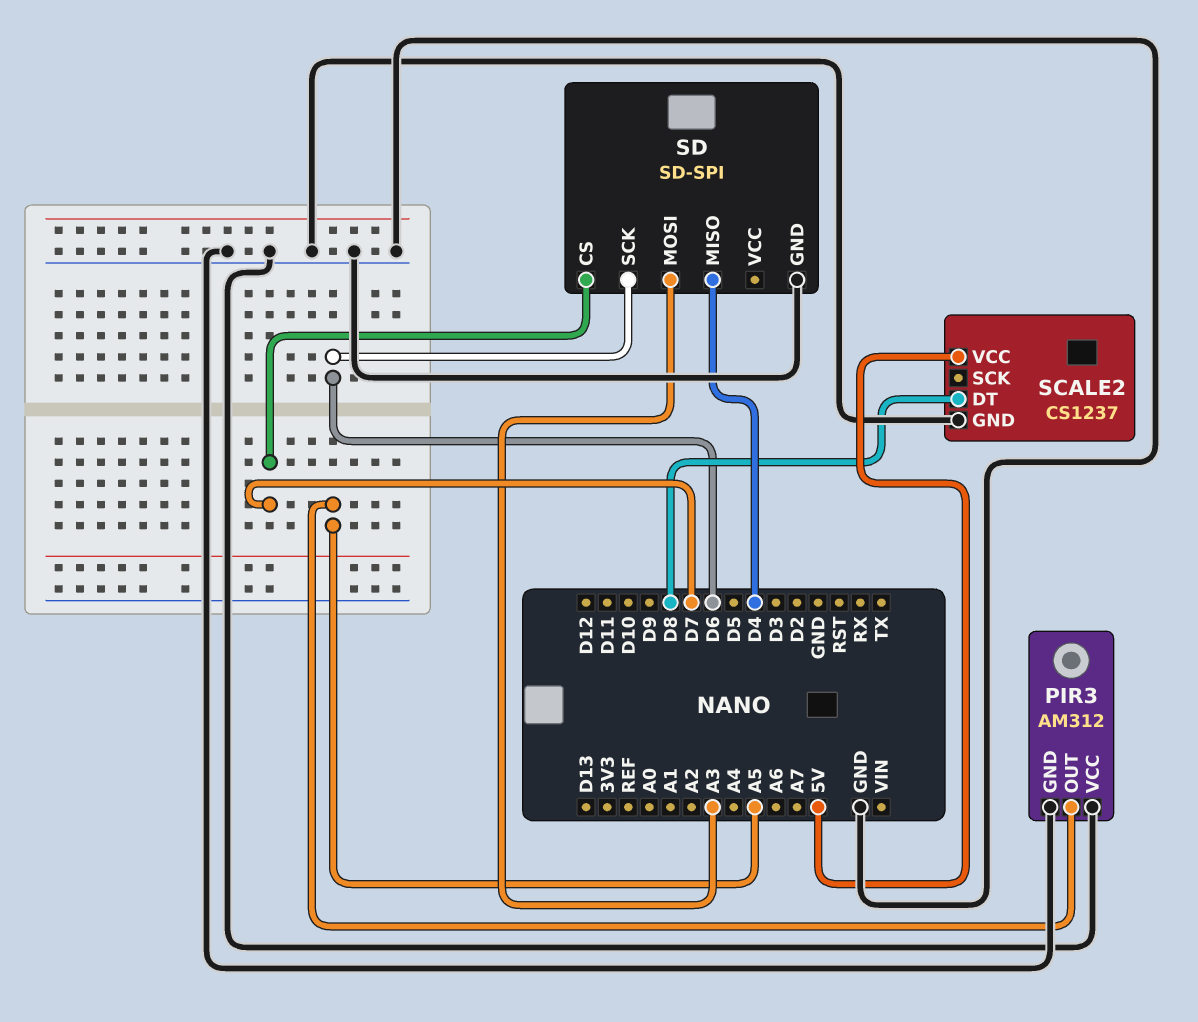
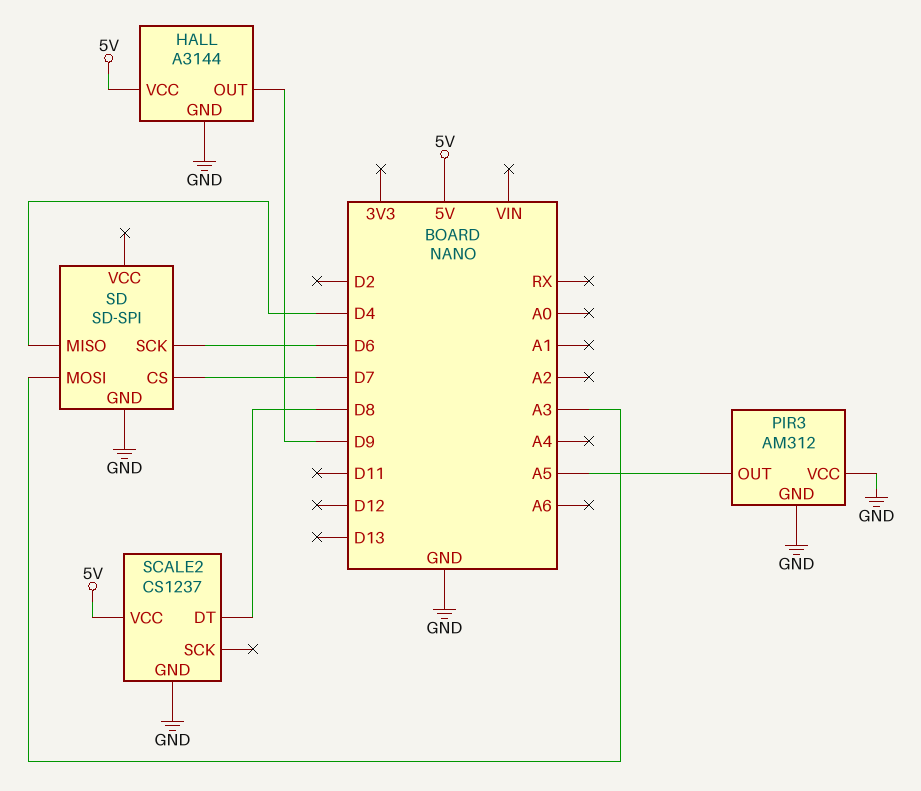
HALL: none -> A3144
HALL pin GND: none -> GND
HALL pin OUT: none -> D9
HALL pin VCC: none -> 5V

